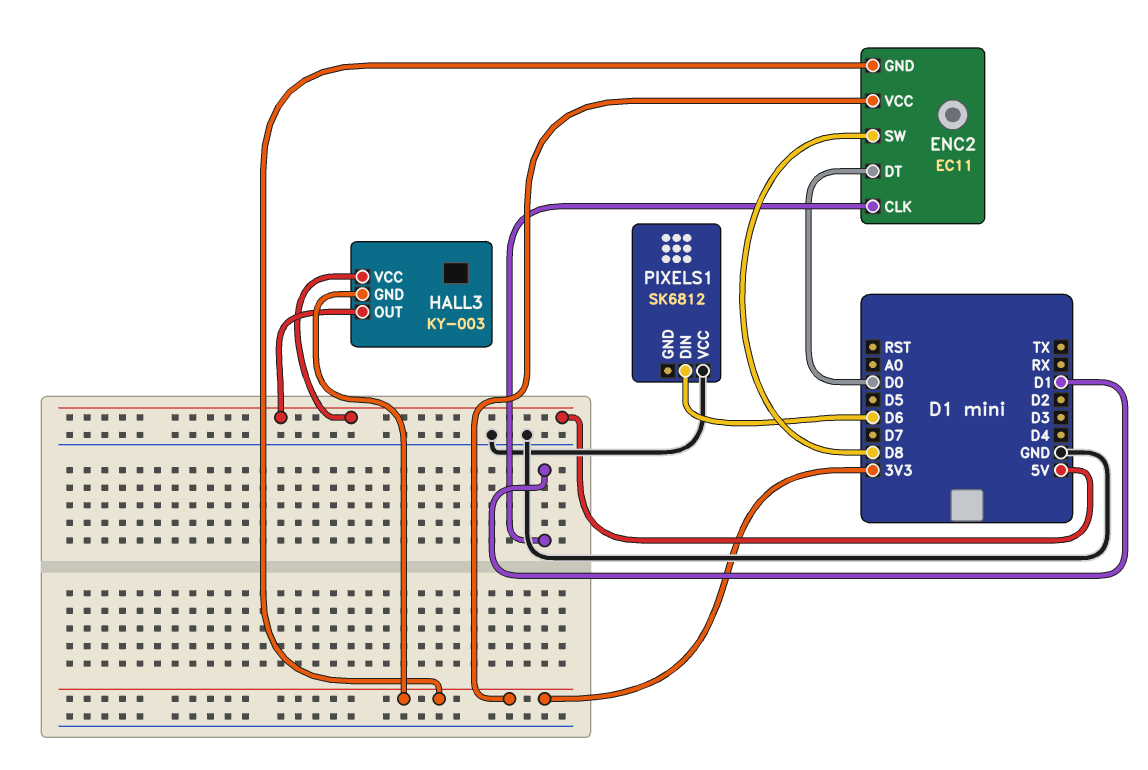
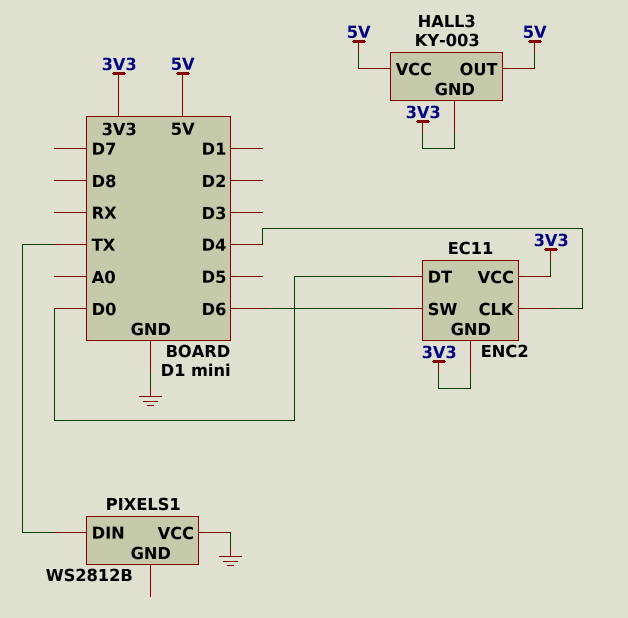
ENC2 pin CLK: D1 -> D4
ENC2 pin SW: D8 -> D6
PIXELS1: SK6812 -> WS2812B
PIXELS1 pin DIN: D6 -> TX

